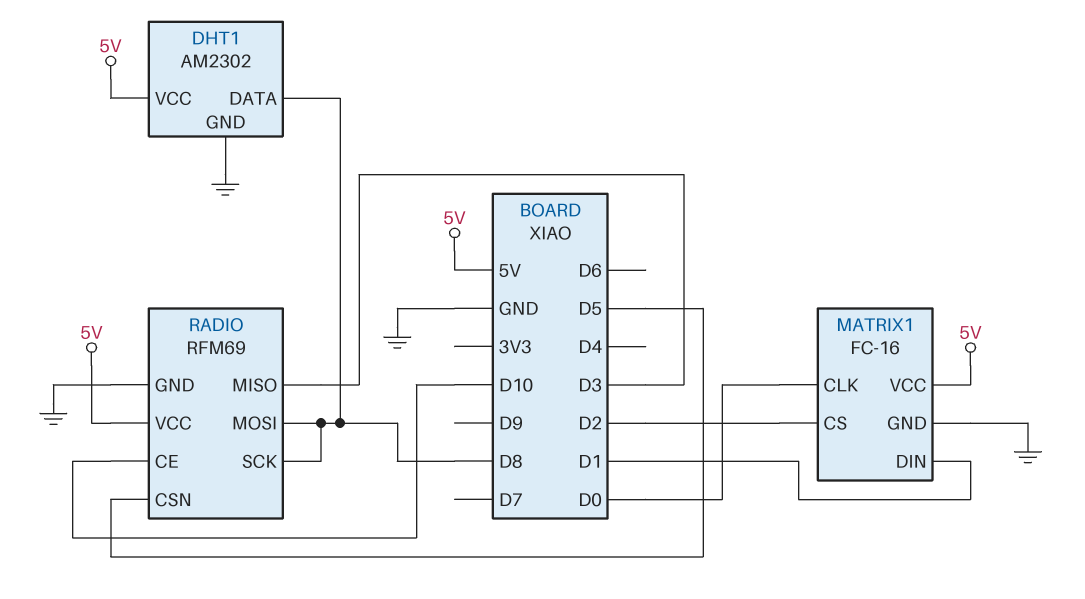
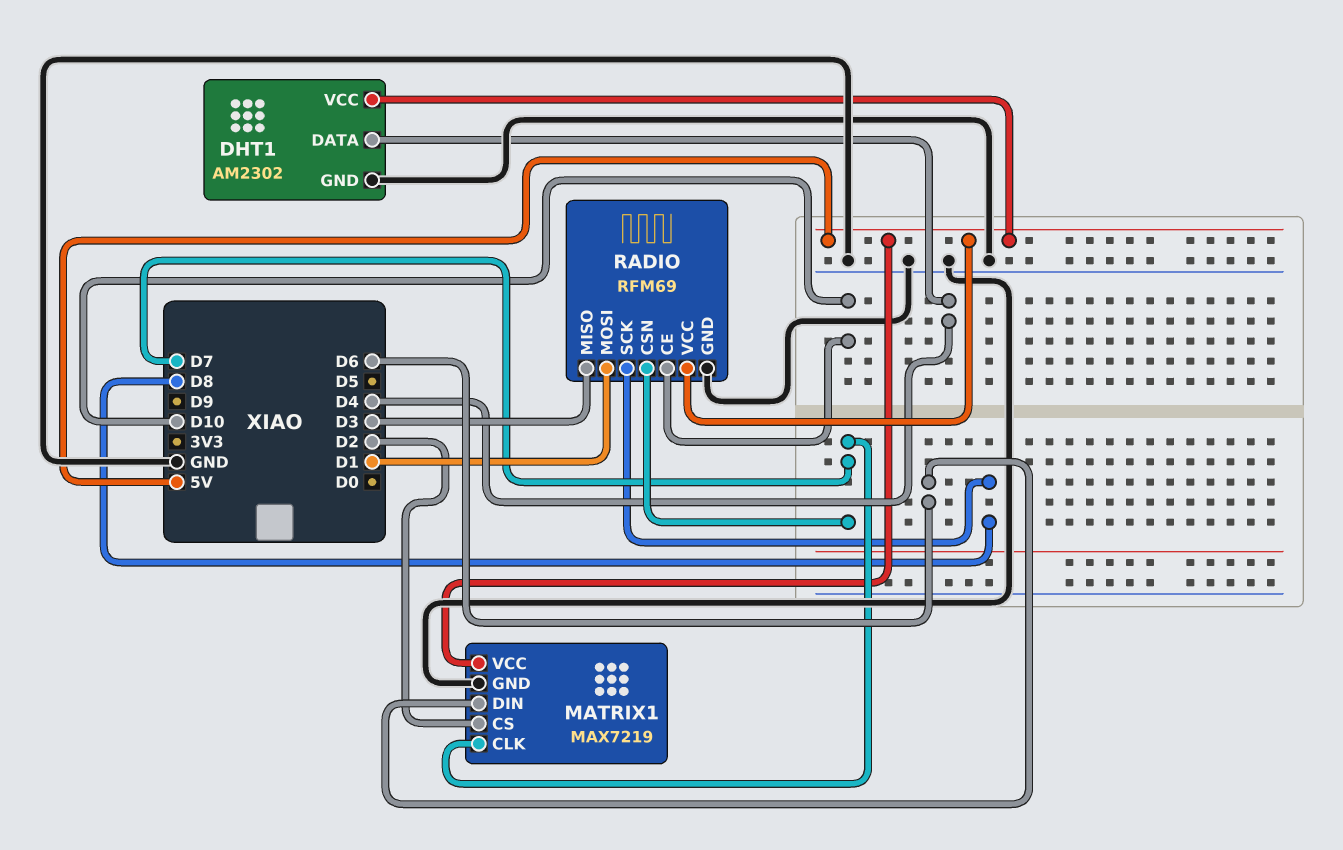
DHT1 pin DATA: D8 -> D4
MATRIX1: FC-16 -> MAX7219
MATRIX1 pin CLK: D0 -> D7
MATRIX1 pin DIN: D1 -> D6
RADIO pin CSN: D5 -> D7
RADIO pin MOSI: D8 -> D1

